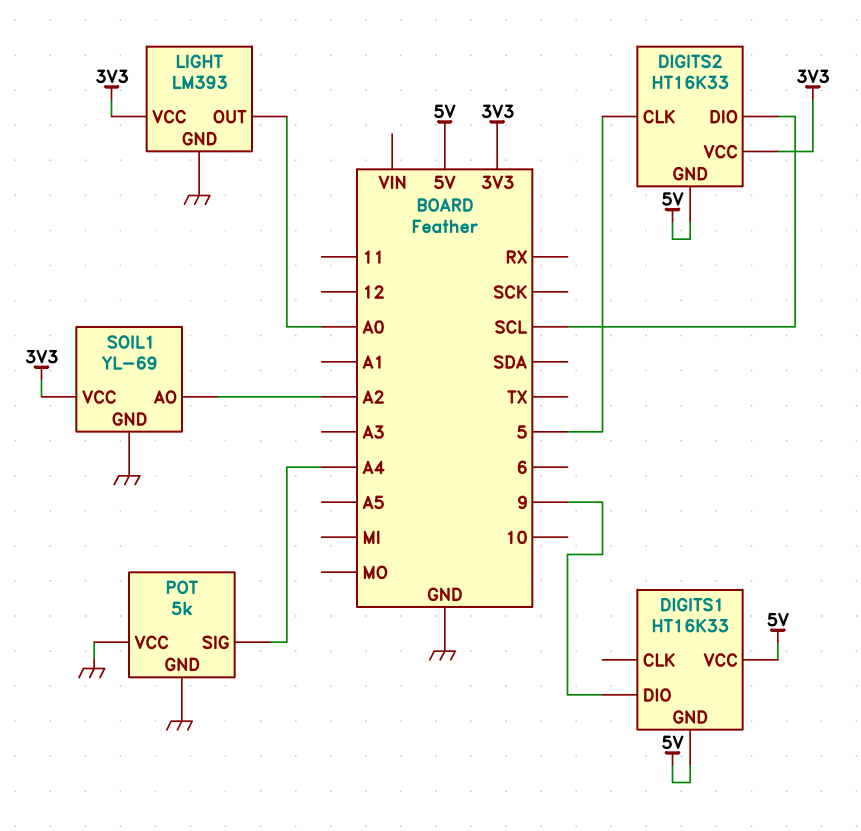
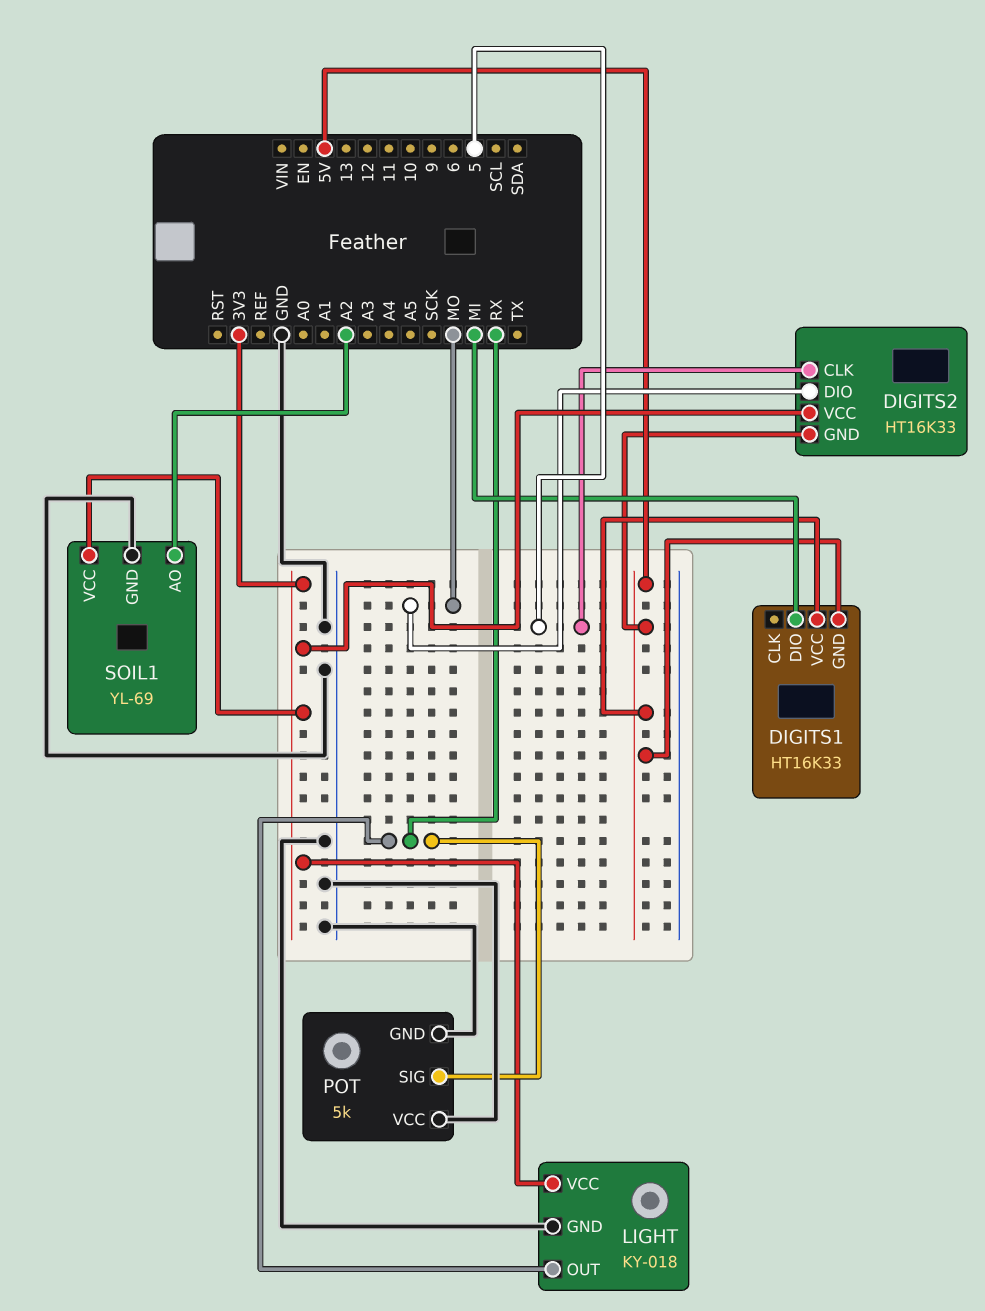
DIGITS1 pin DIO: 9 -> MI
DIGITS2 pin DIO: SCL -> MO
LIGHT: LM393 -> KY-018
LIGHT pin OUT: A0 -> RX
POT pin SIG: A4 -> RX

